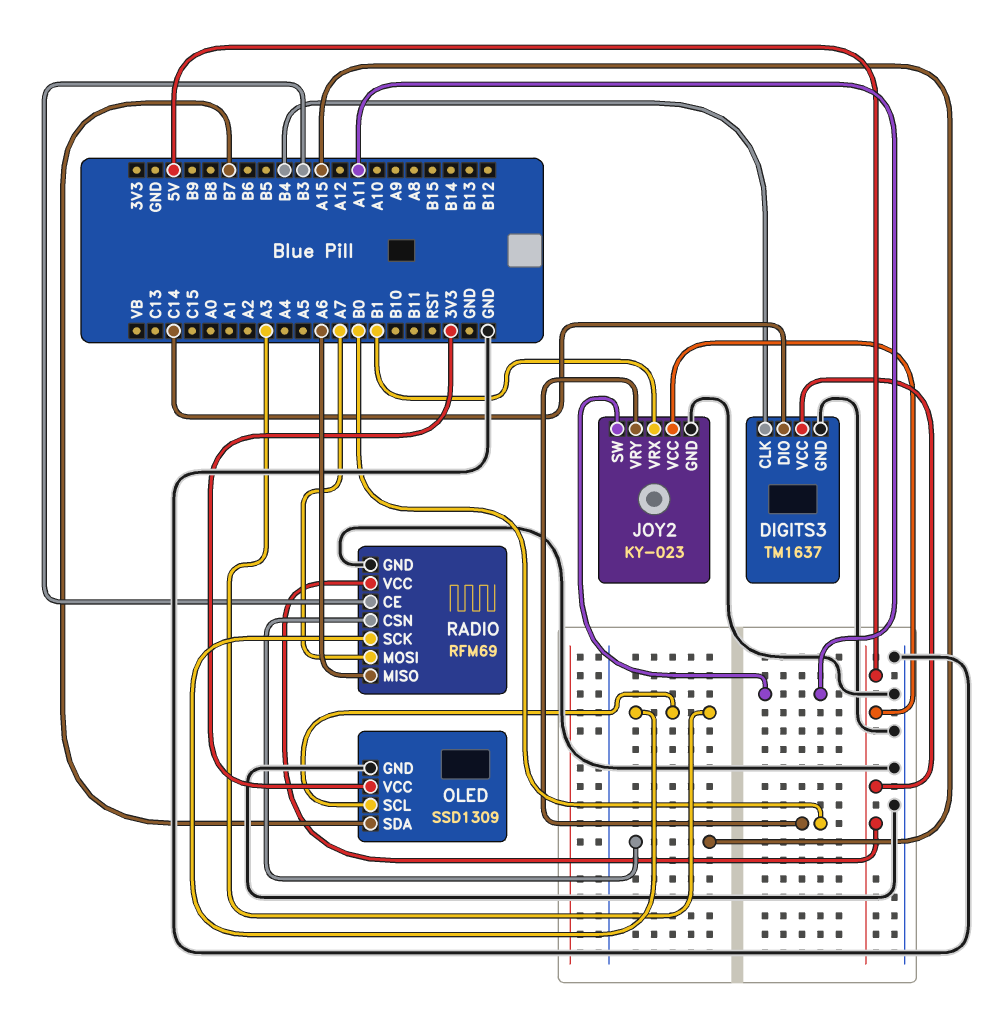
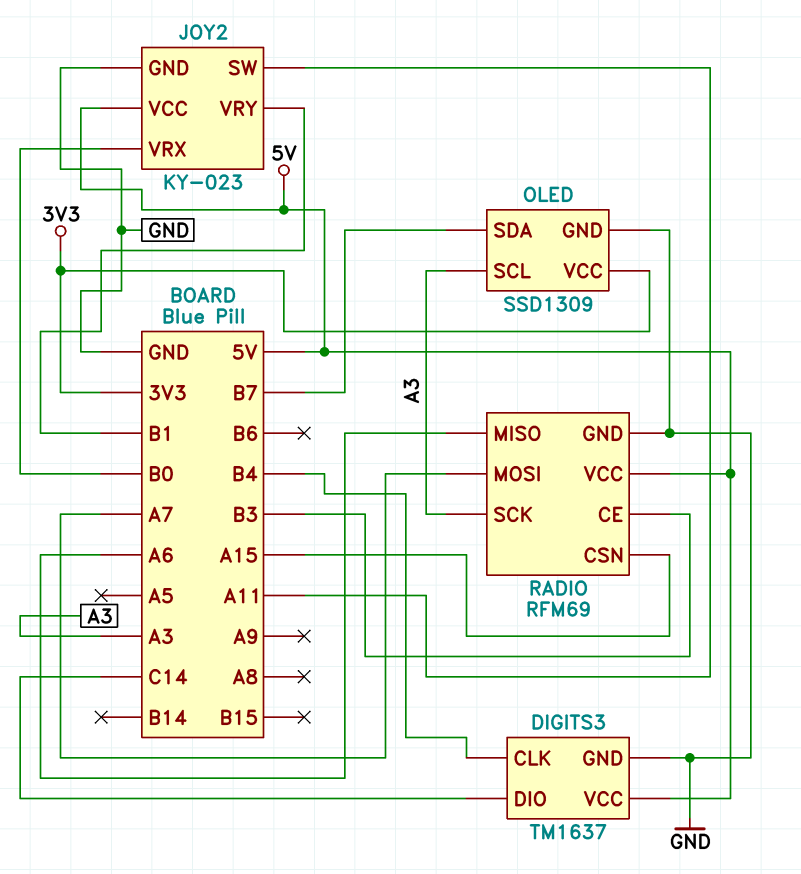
JOY2 pin VRX: B1 -> B0
JOY2 pin VRY: B0 -> B1

